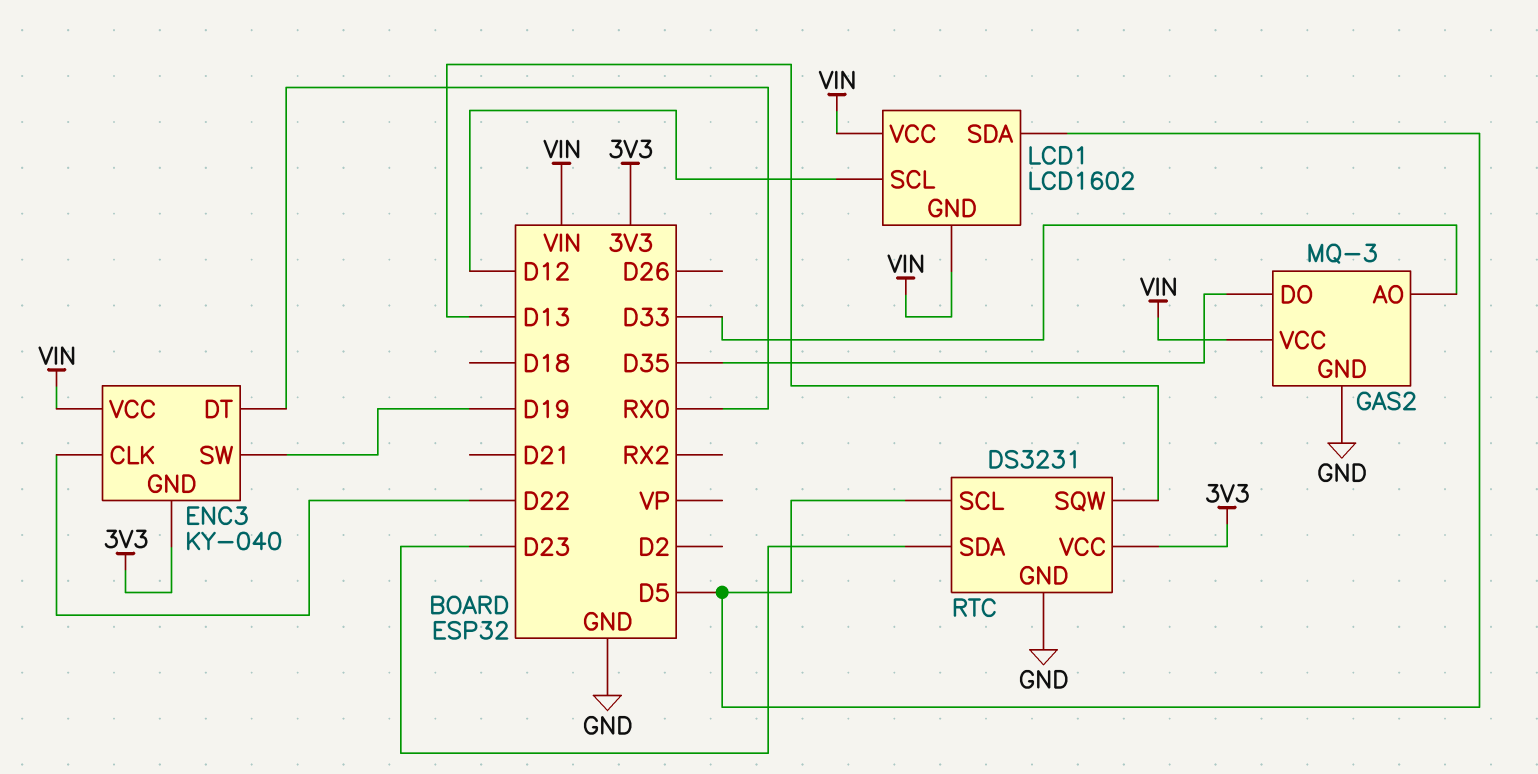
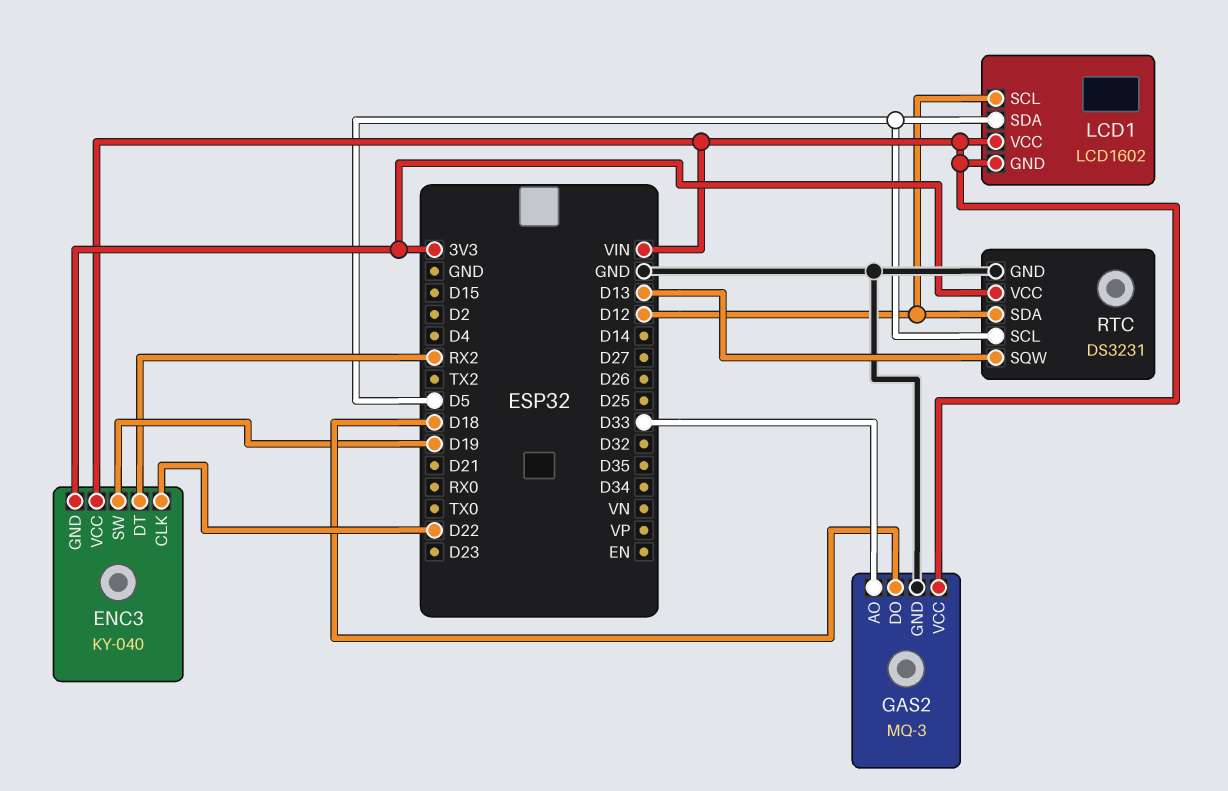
ENC3 pin DT: RX0 -> RX2
GAS2 pin DO: D35 -> D18
RTC pin SDA: D23 -> D12

